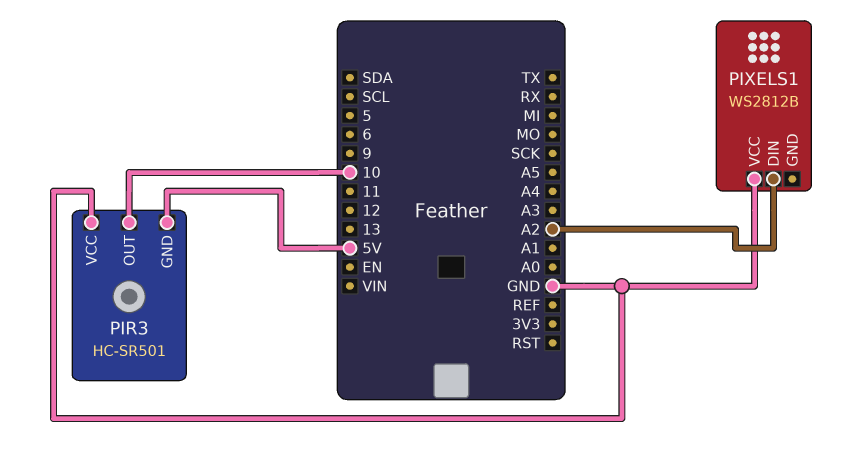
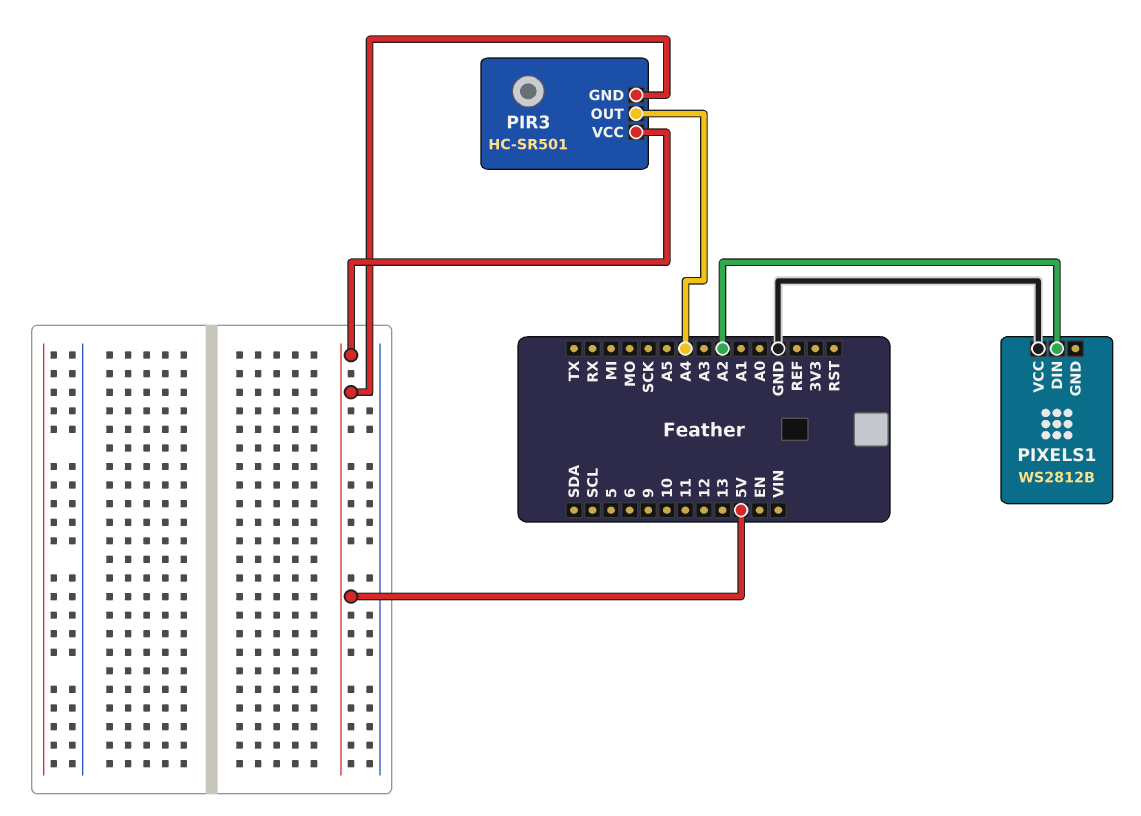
PIR3 pin OUT: 10 -> A4
PIR3 pin VCC: GND -> 5V

